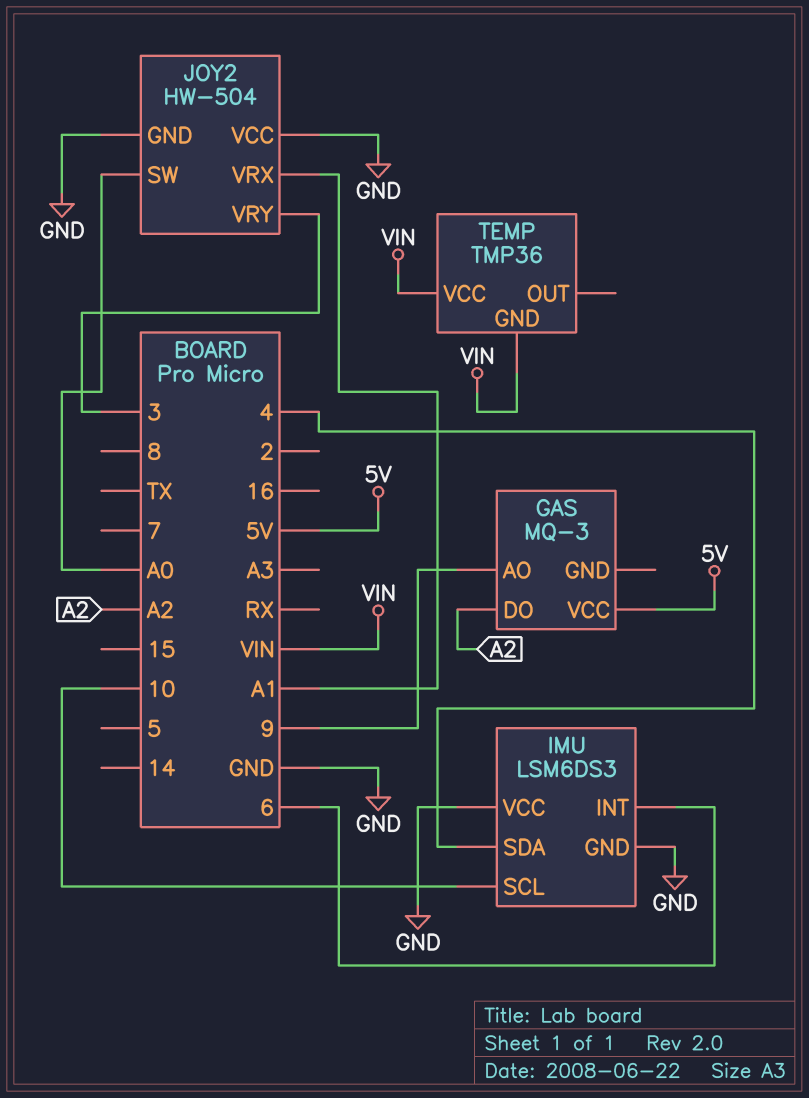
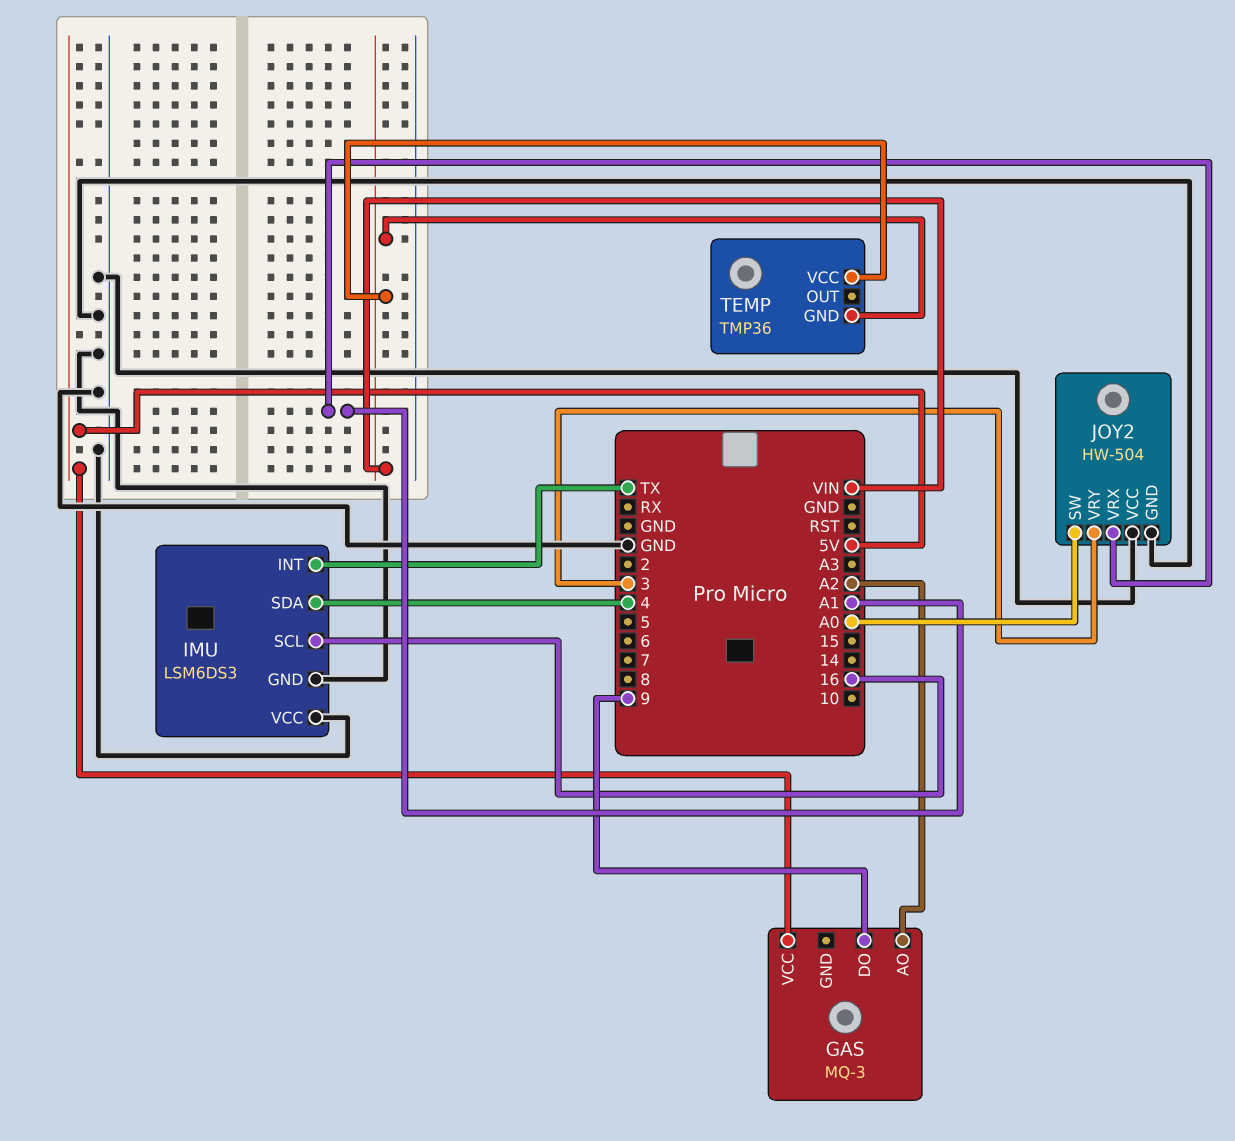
GAS pin AO: 9 -> A2
GAS pin DO: A2 -> 9
IMU pin INT: 6 -> TX
IMU pin SCL: 10 -> 16

